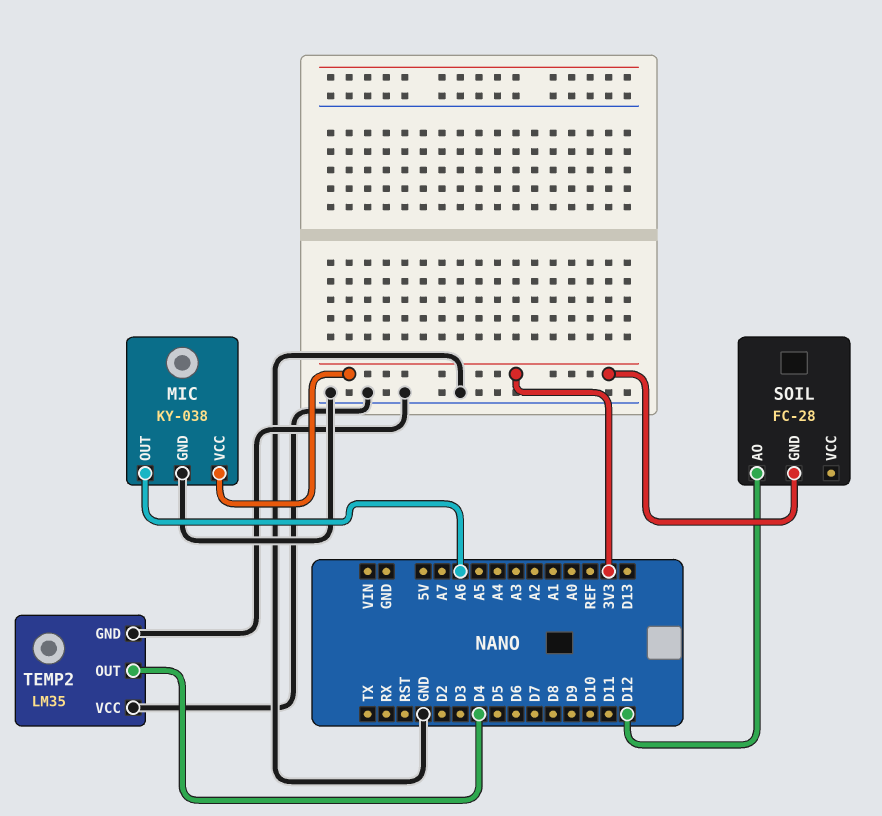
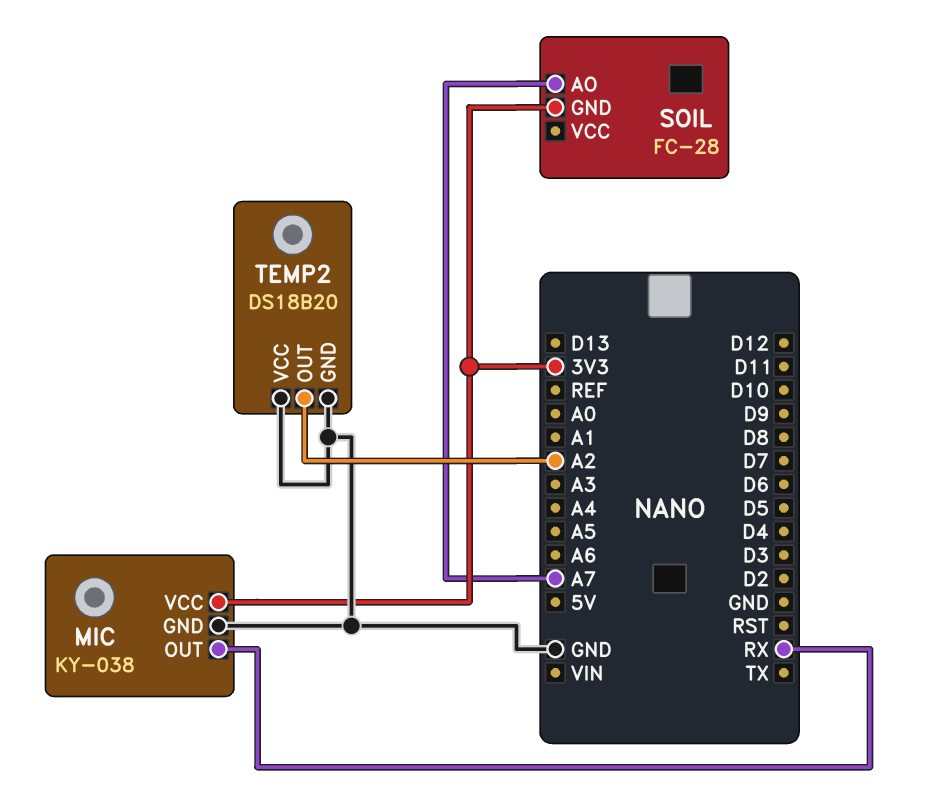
MIC pin OUT: A6 -> RX
SOIL pin AO: D12 -> A7
TEMP2: LM35 -> DS18B20
TEMP2 pin OUT: D4 -> A2

